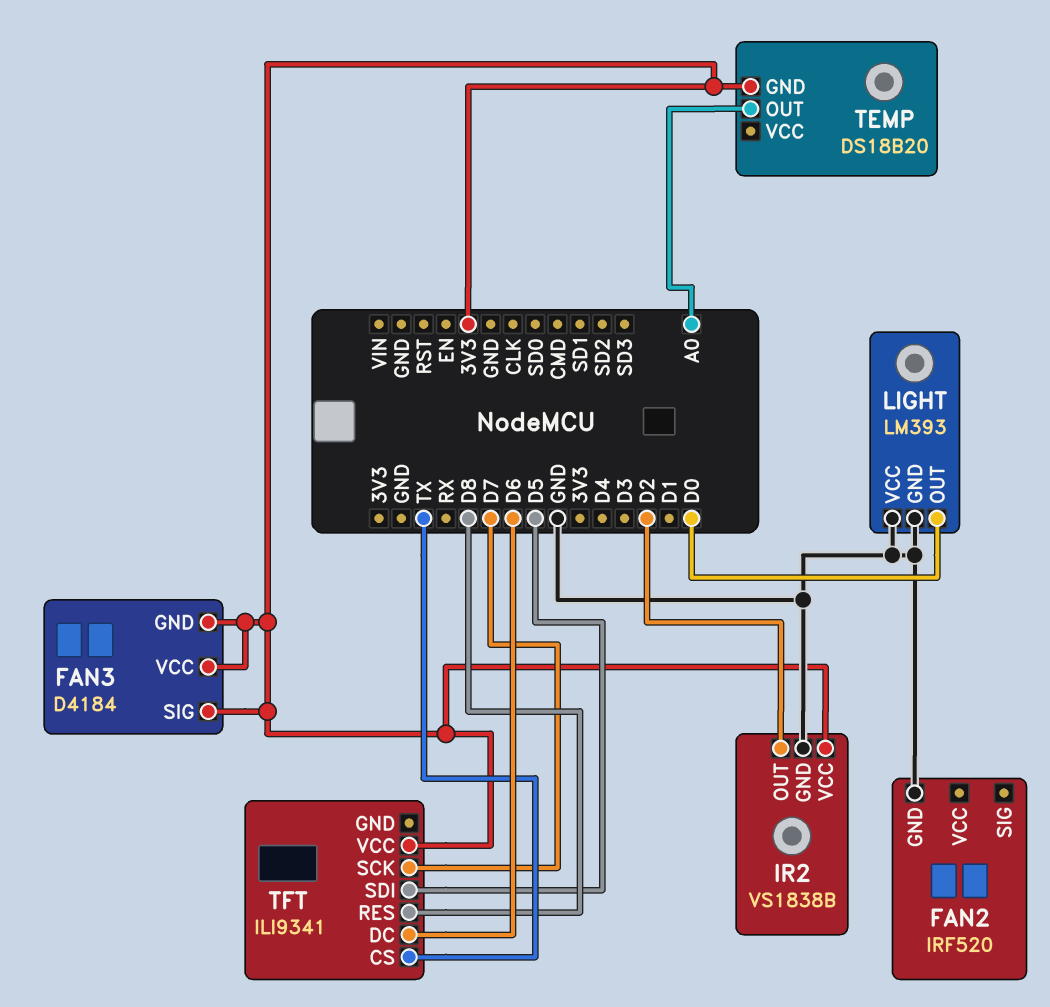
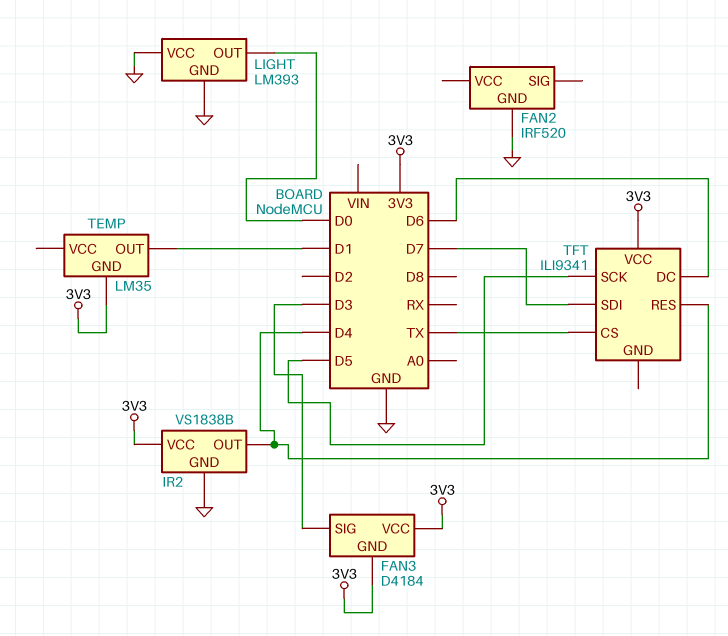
FAN3 pin SIG: 3V3 -> D3
IR2 pin OUT: D2 -> D4
TEMP: DS18B20 -> LM35
TEMP pin OUT: A0 -> D1
TFT pin RES: D8 -> D4
TFT pin SCK: D7 -> D5
TFT pin SDI: D5 -> D7

